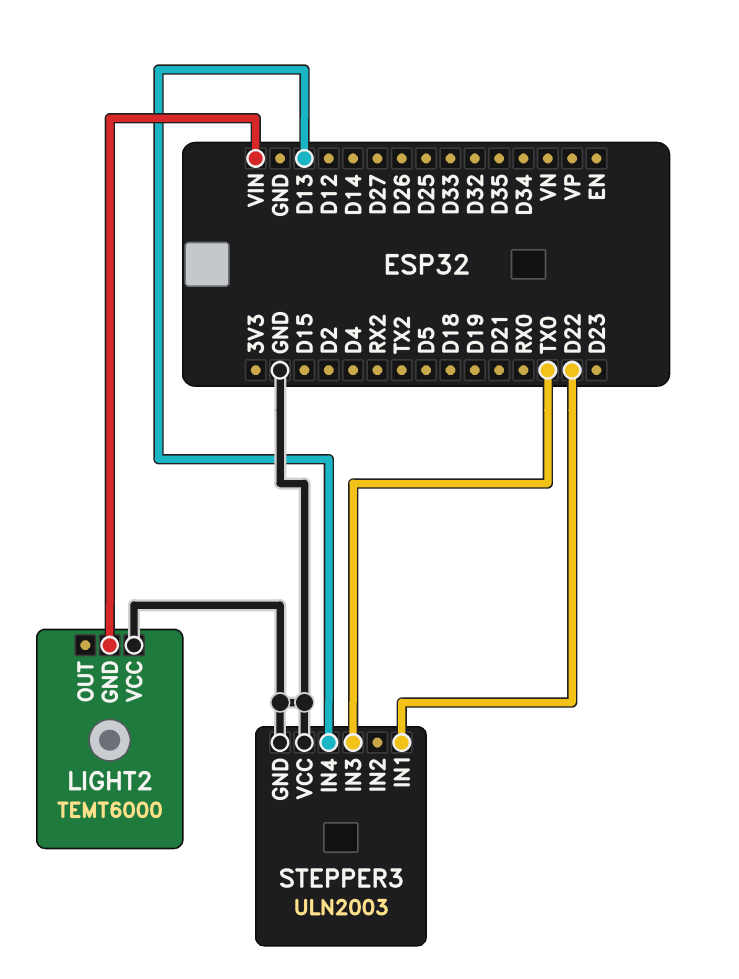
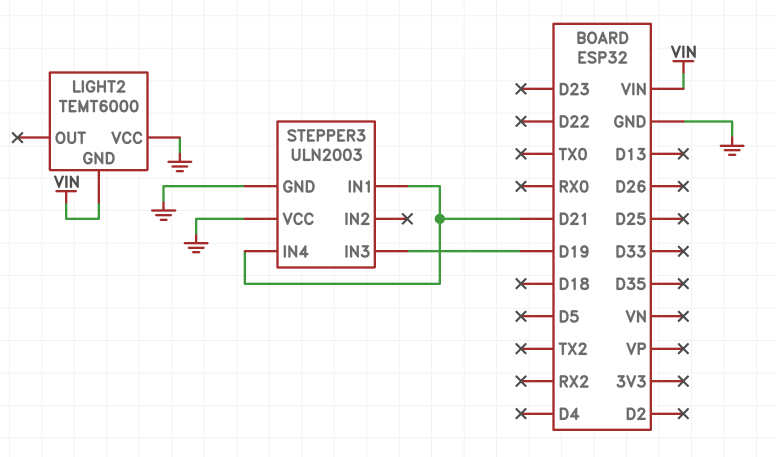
STEPPER3 pin IN1: D22 -> D21
STEPPER3 pin IN3: TX0 -> D19
STEPPER3 pin IN4: D13 -> D21

